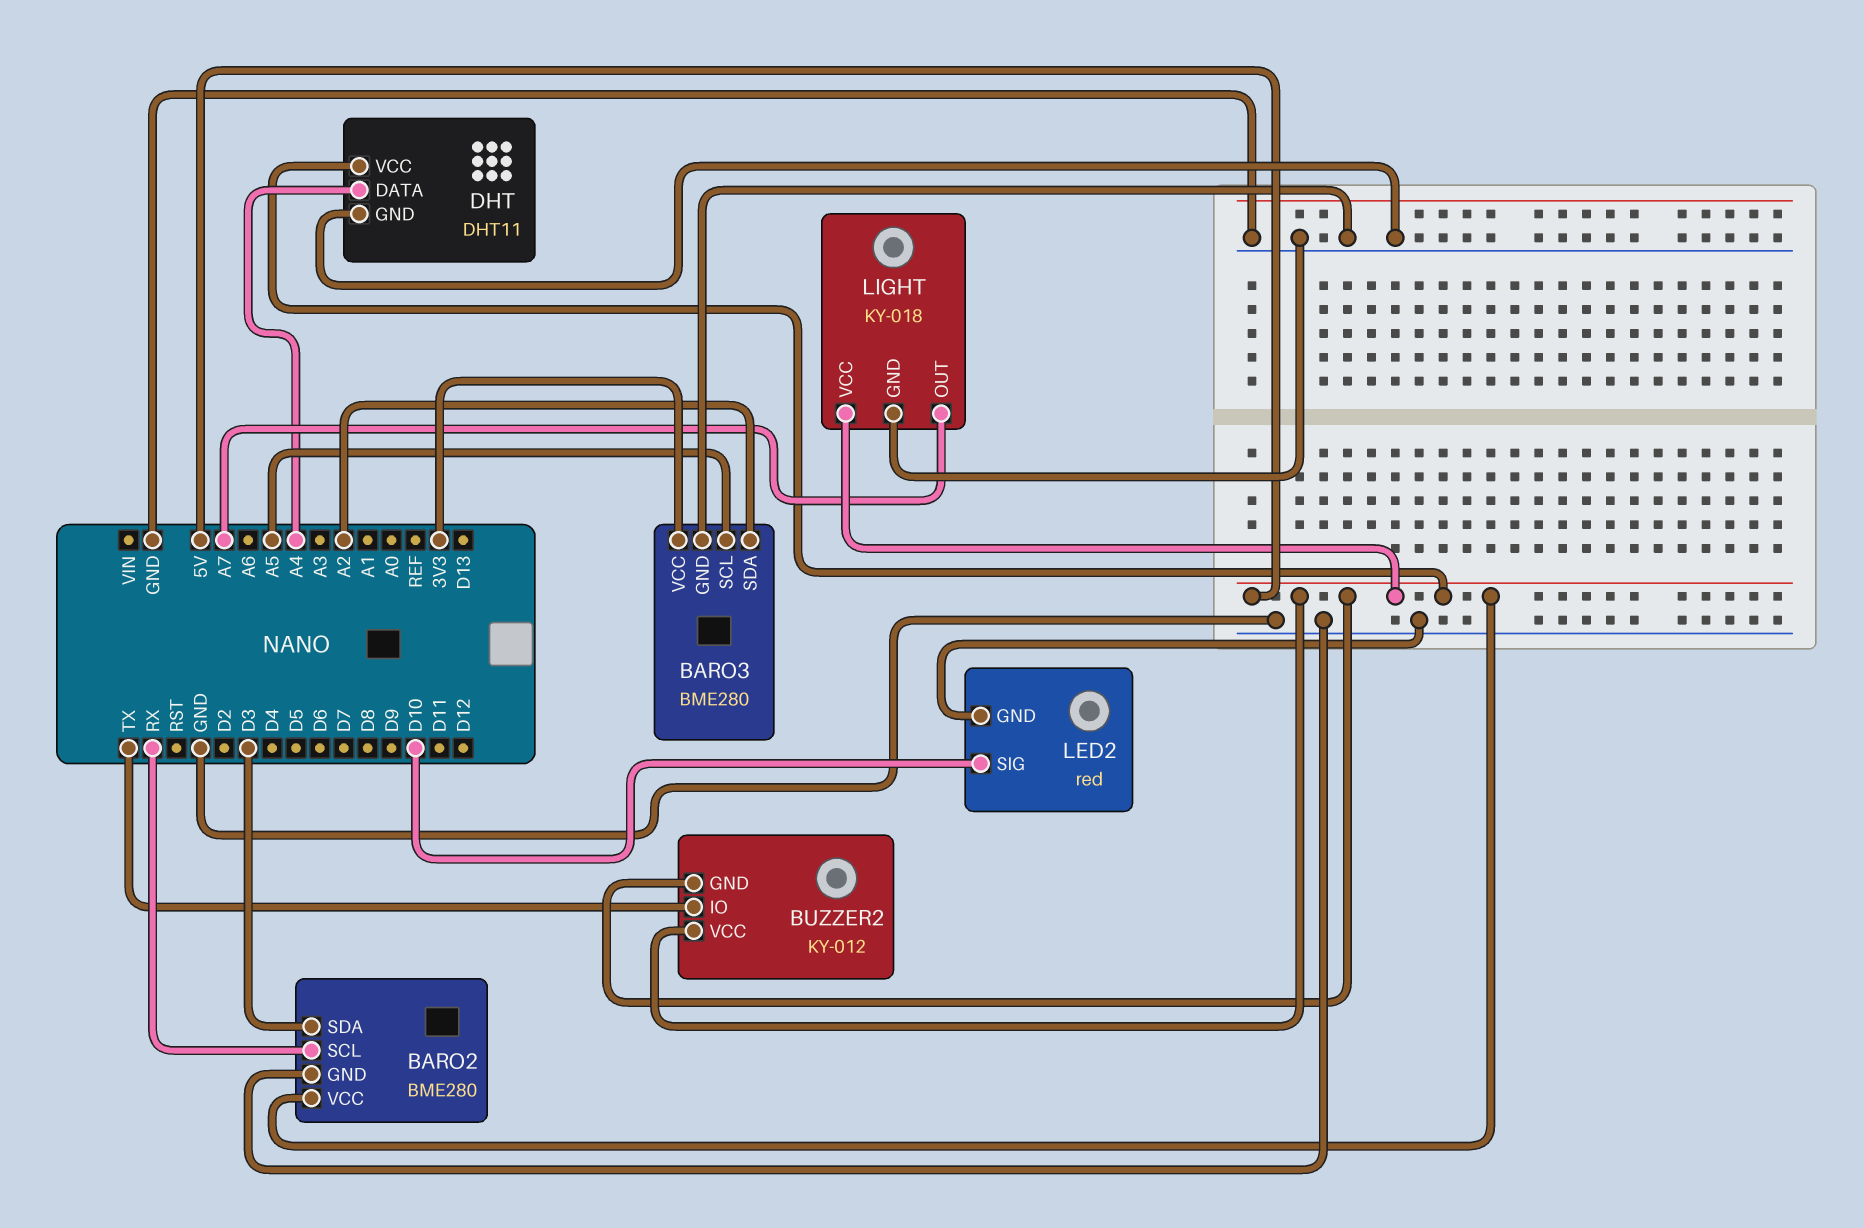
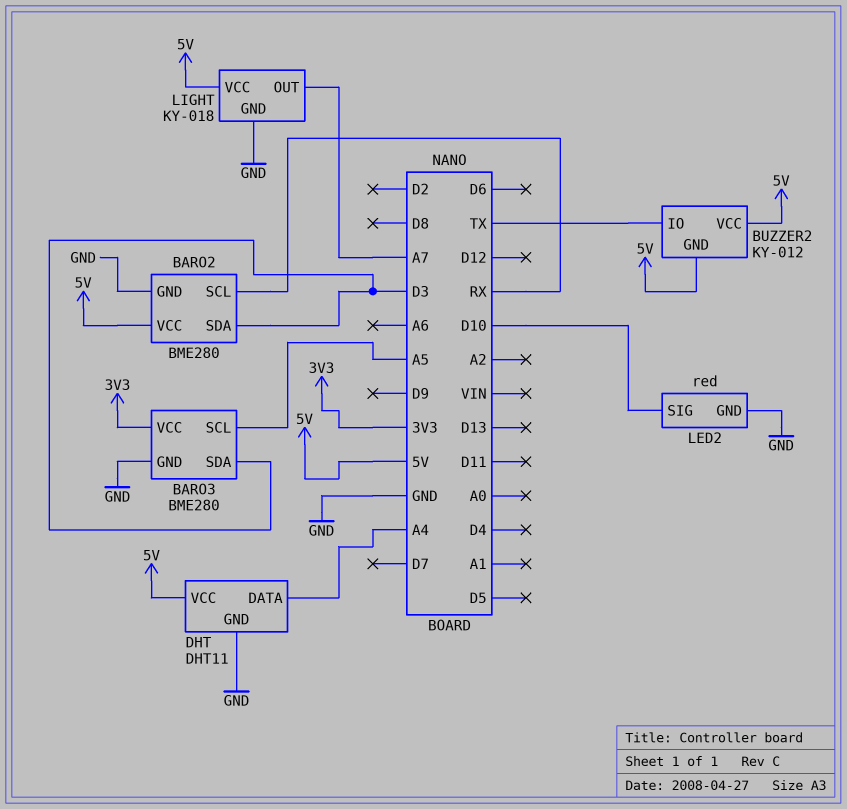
BARO3 pin SDA: A2 -> D3

